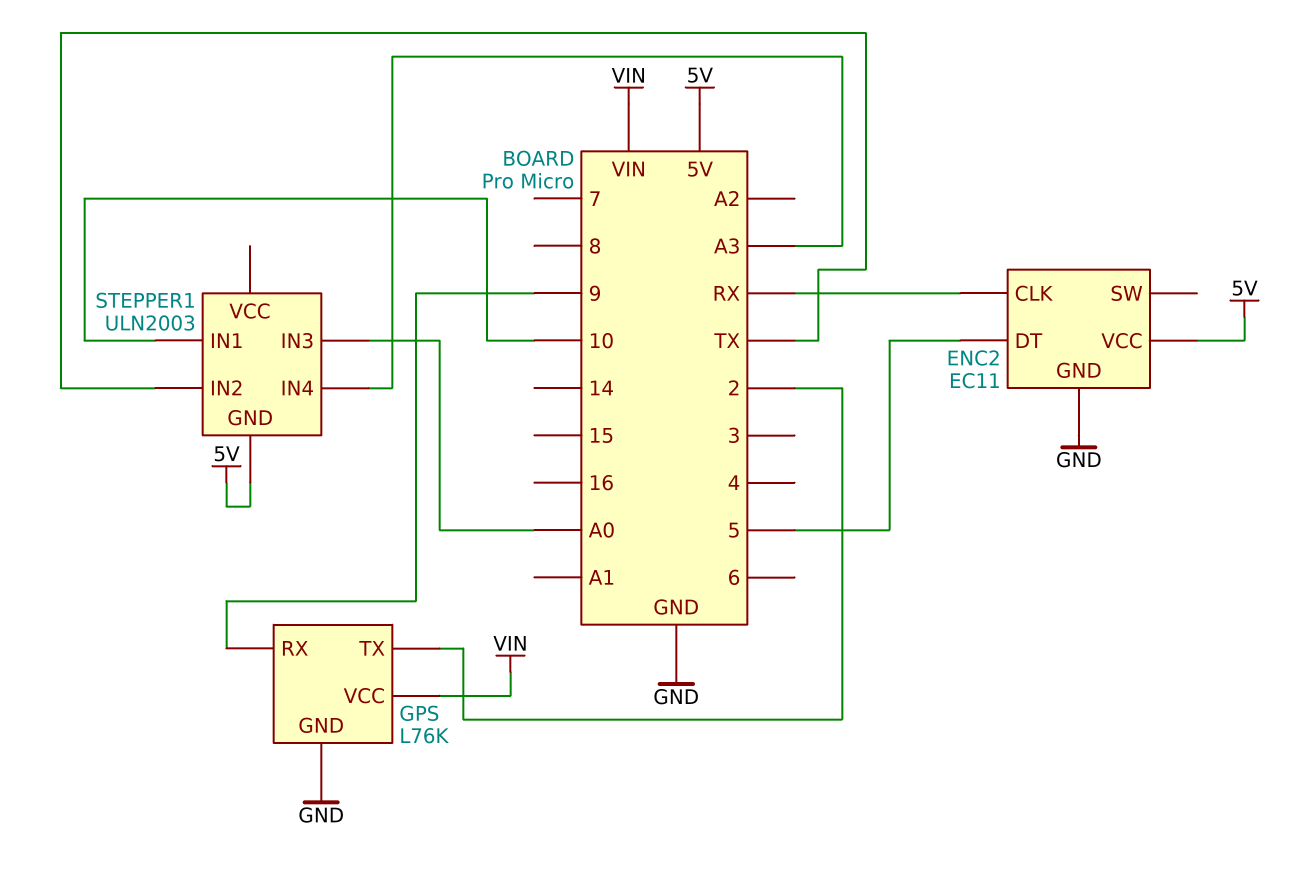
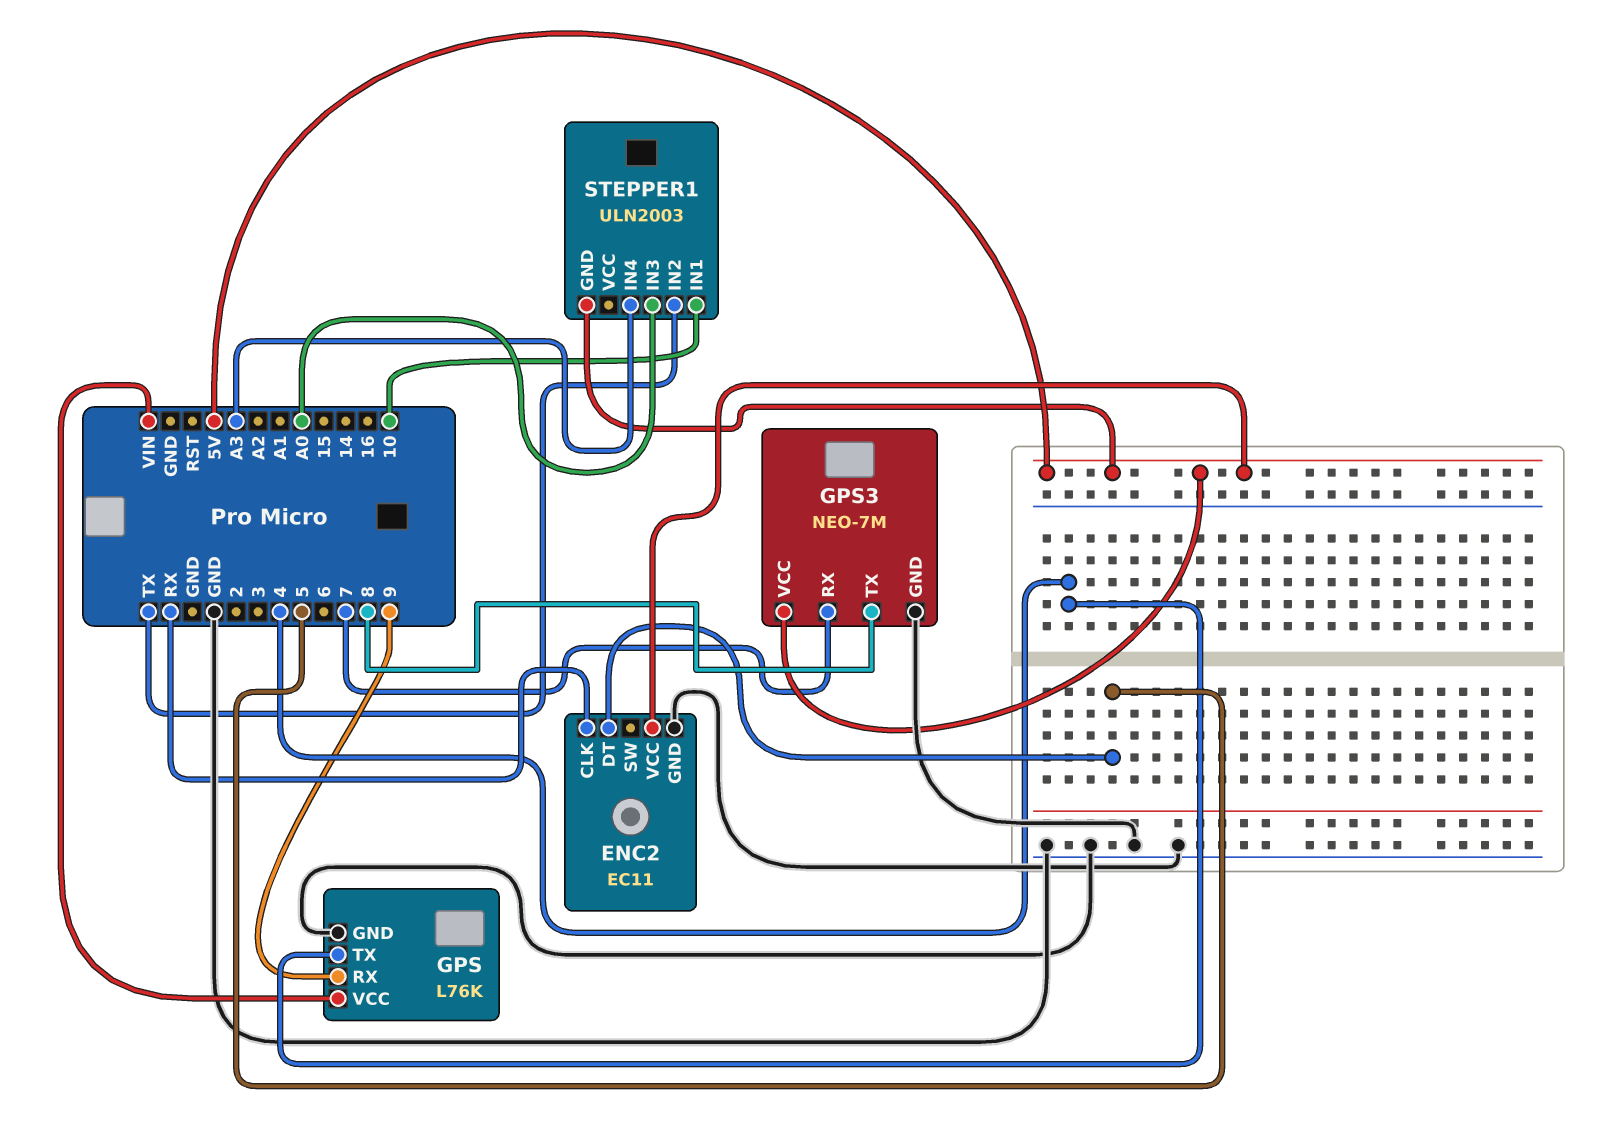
GPS pin TX: 2 -> 4
GPS3: none -> NEO-7M
GPS3 pin GND: none -> GND
GPS3 pin RX: none -> 7
GPS3 pin TX: none -> 8
GPS3 pin VCC: none -> 5V

